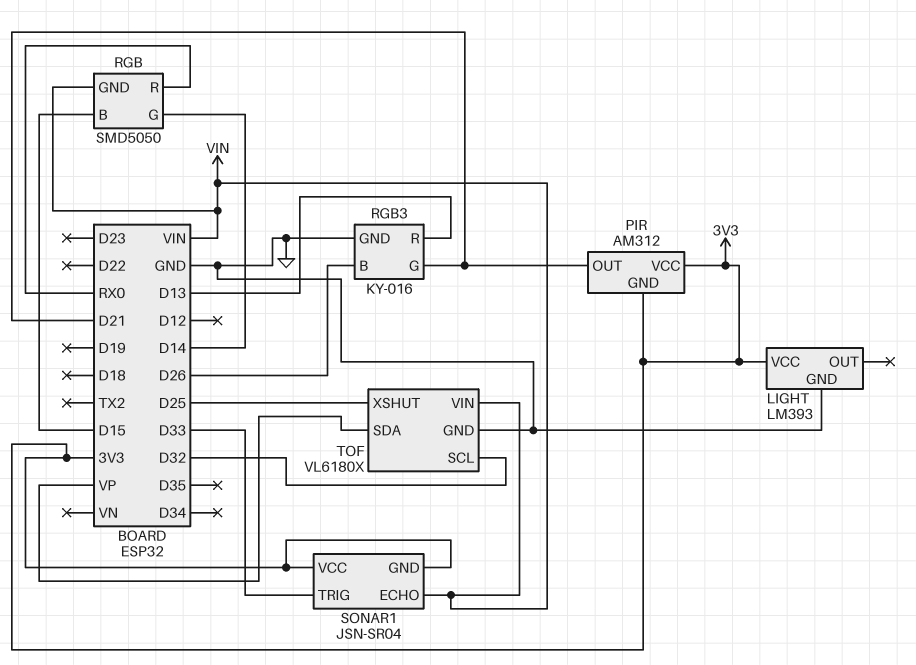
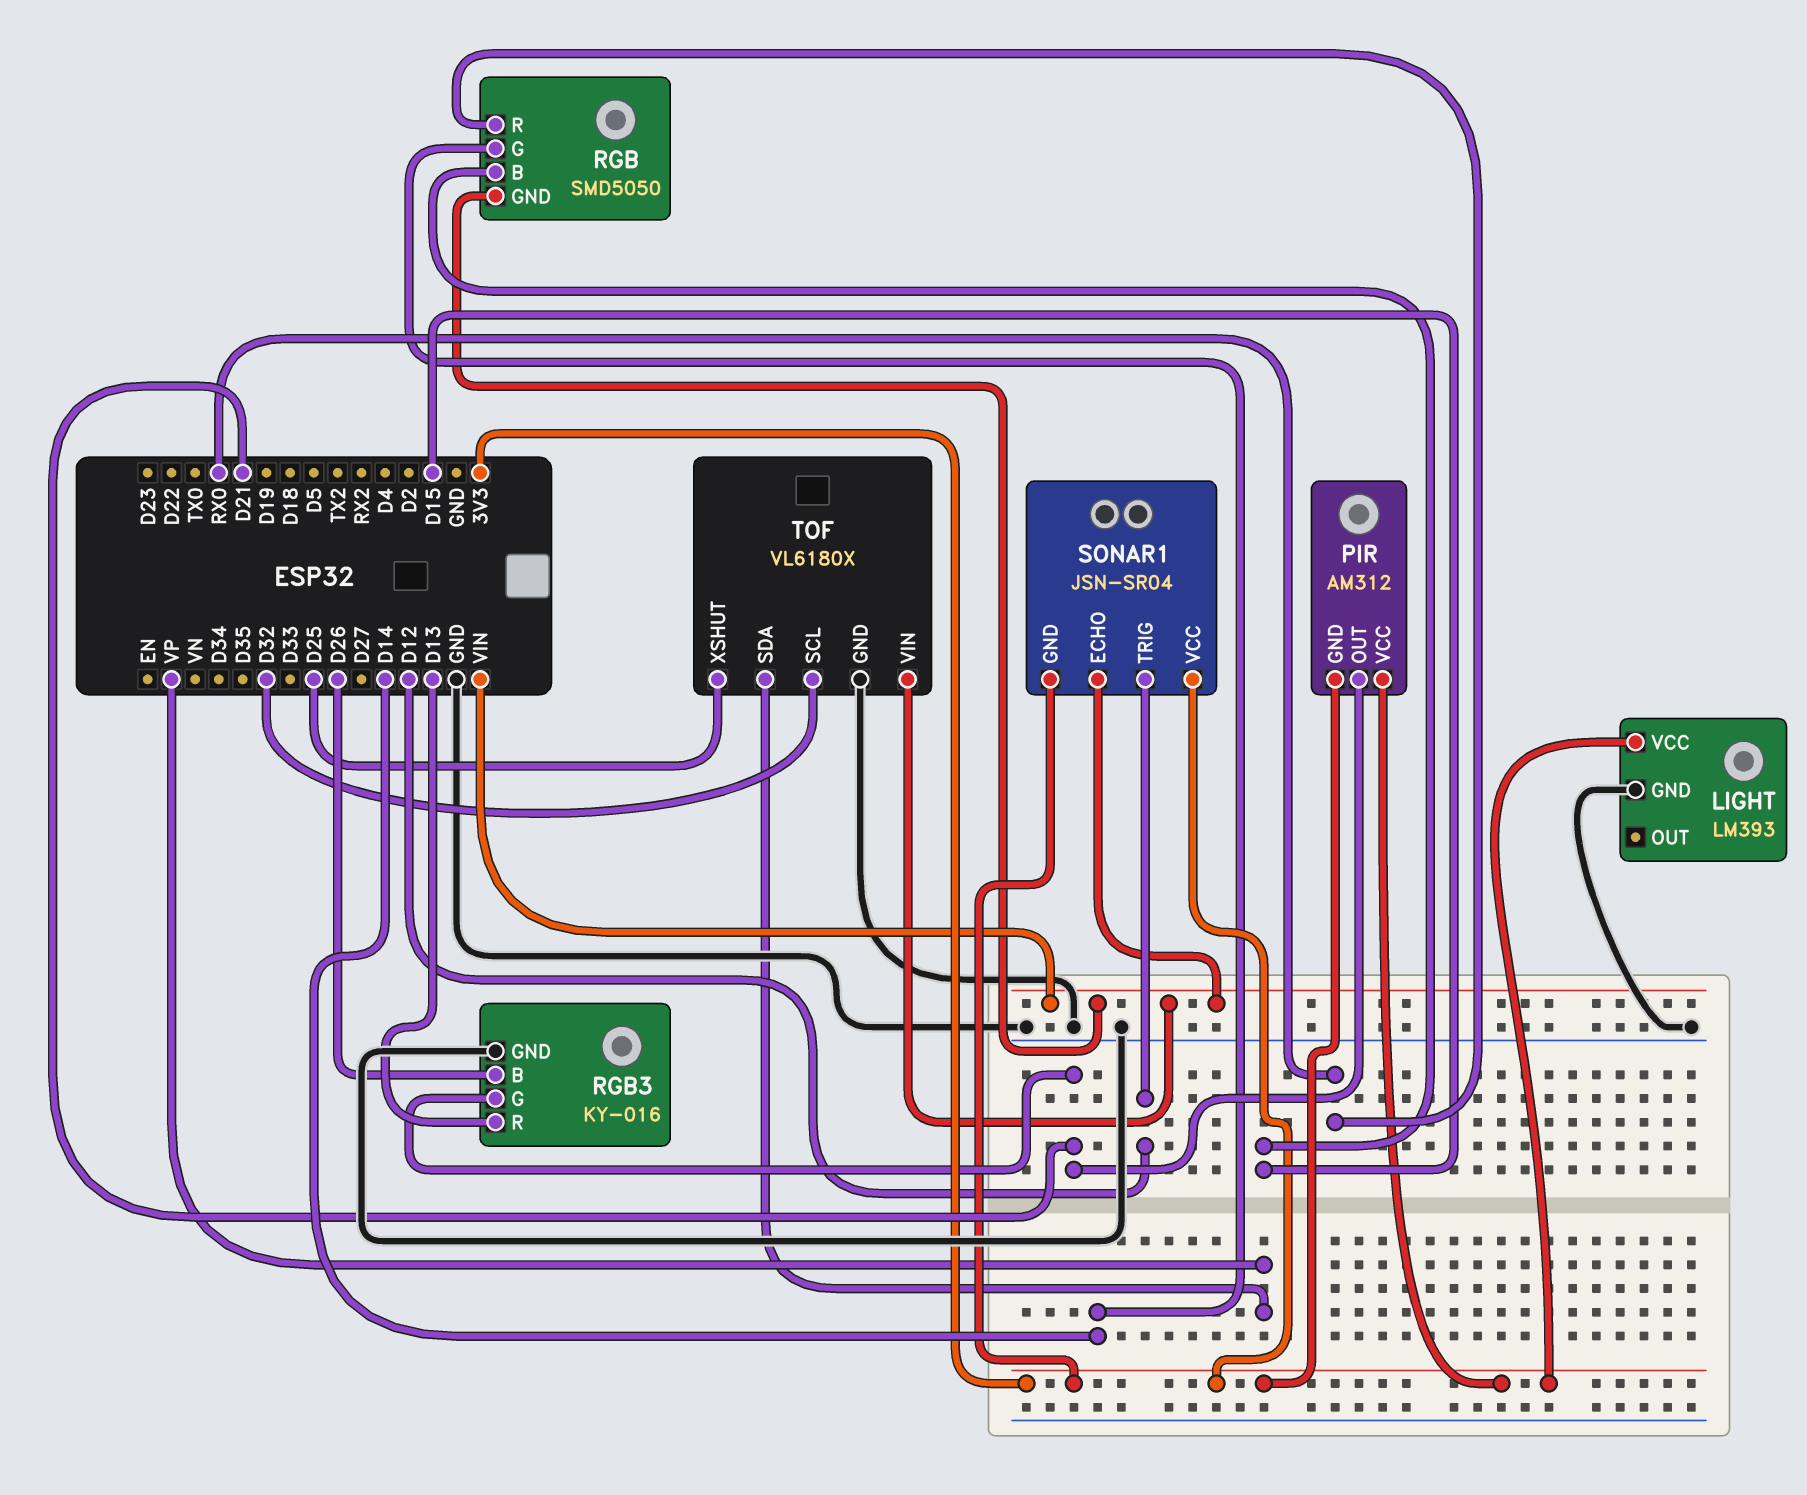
SONAR1 pin TRIG: D33 -> D12

